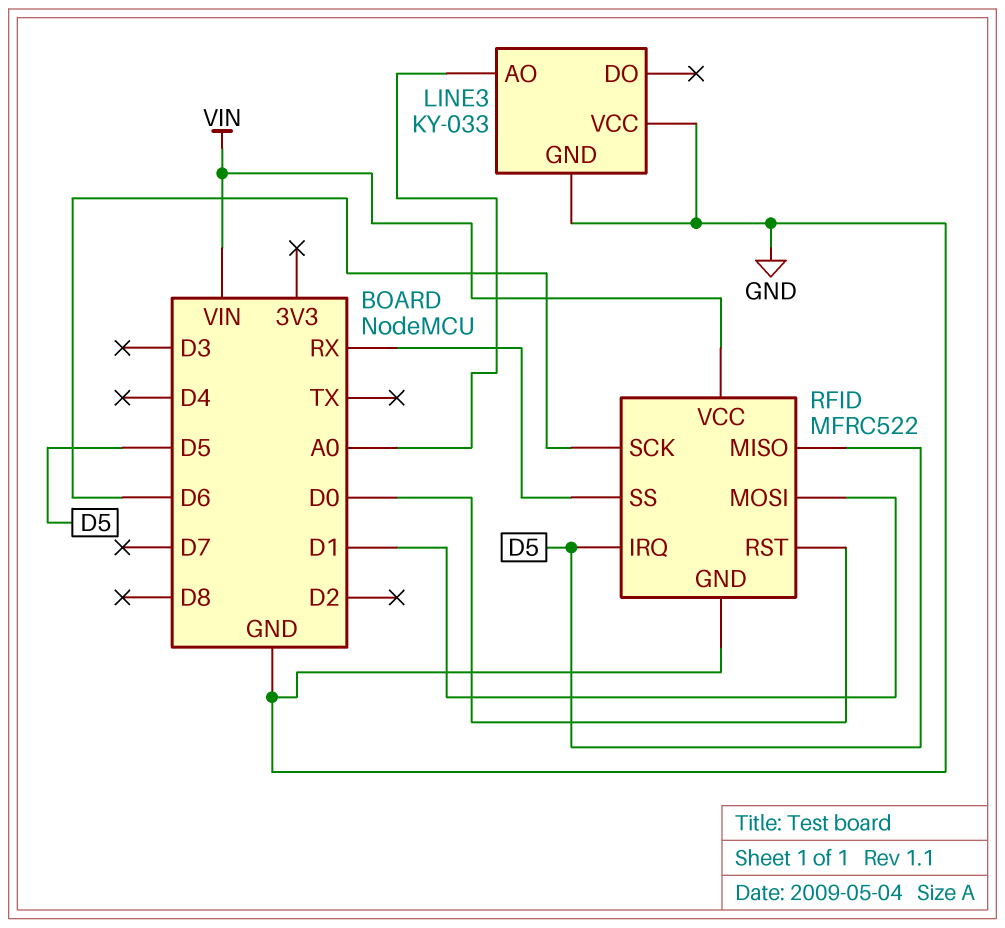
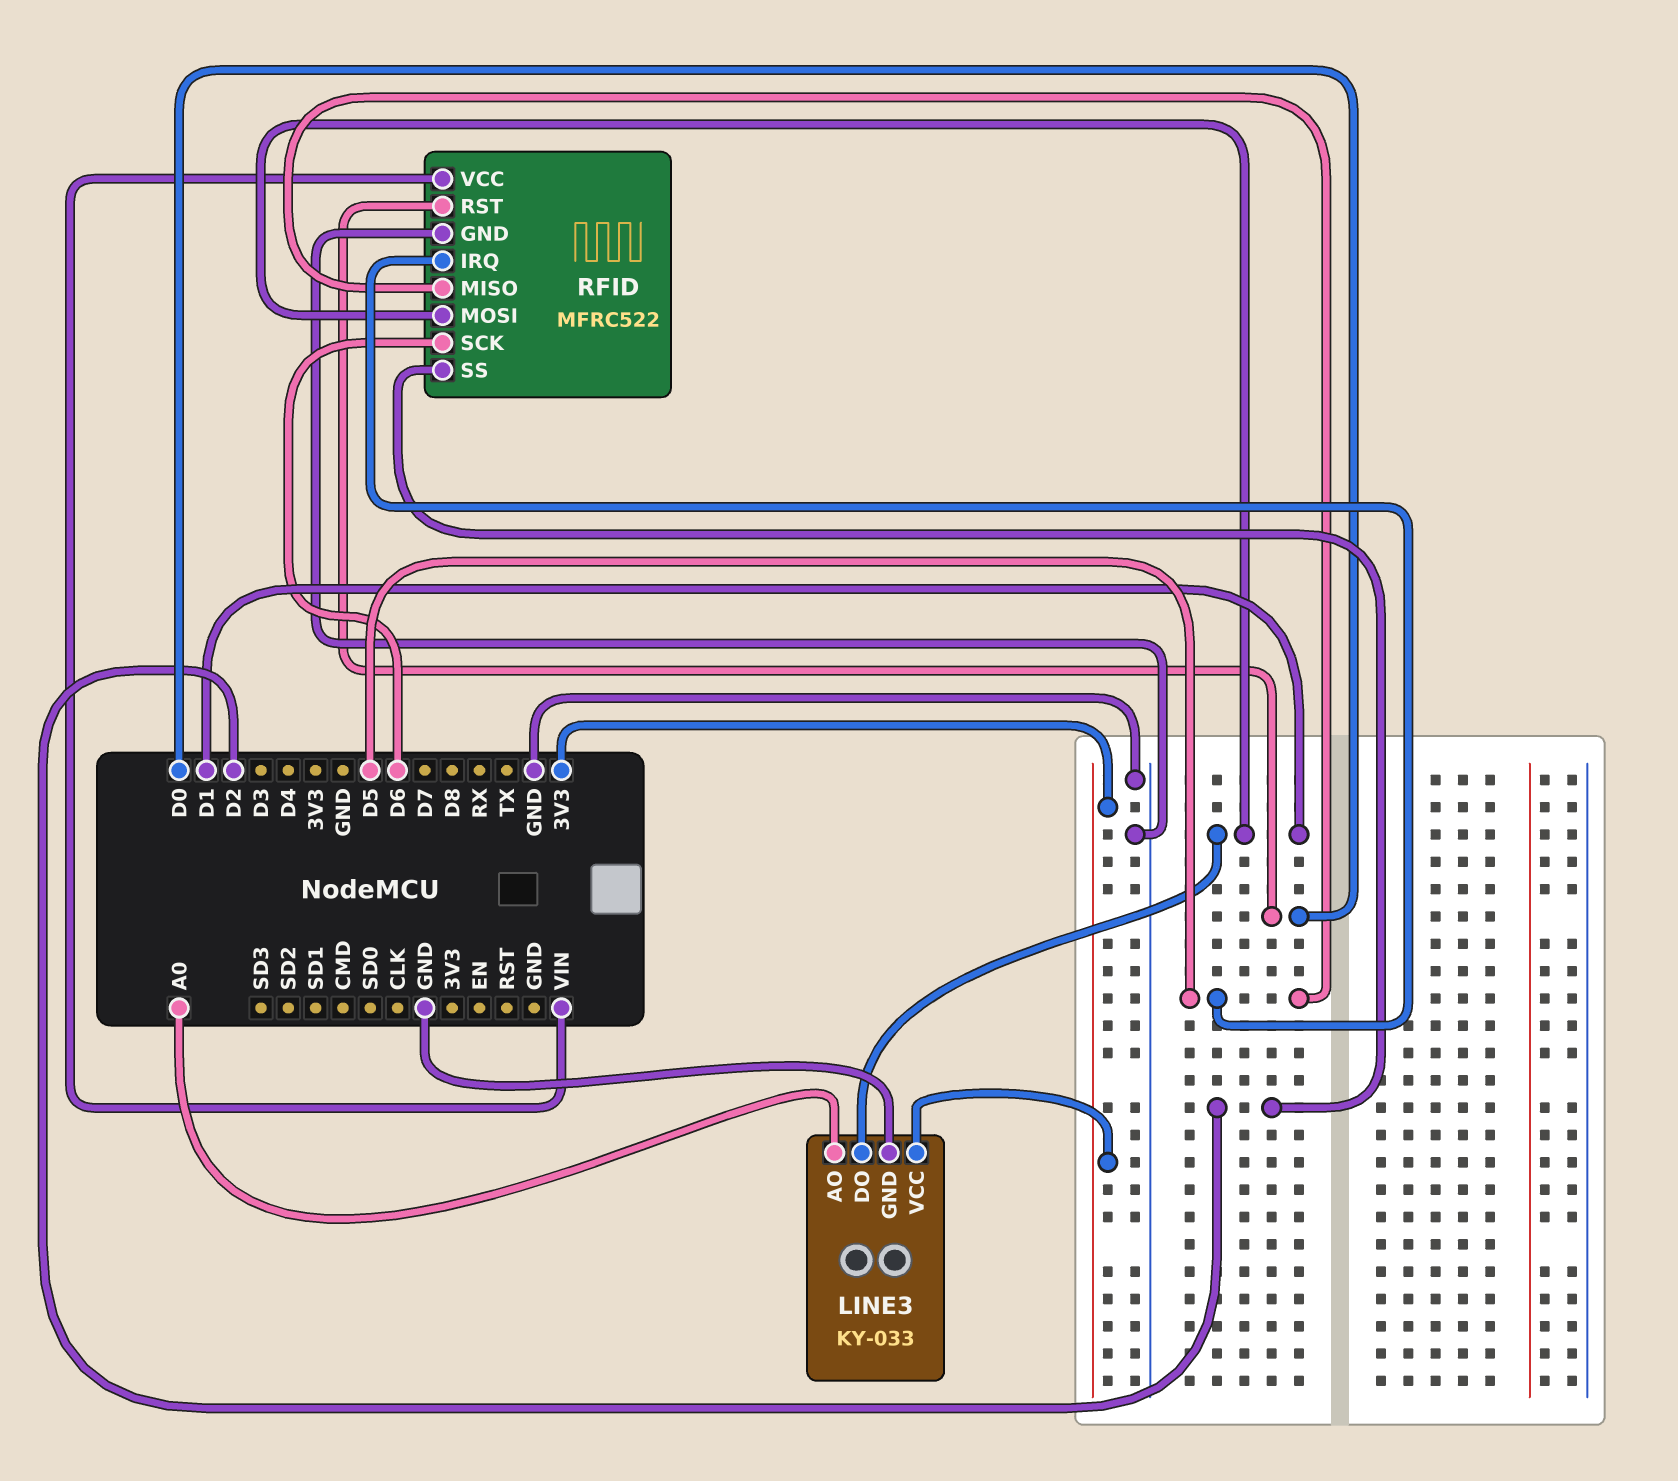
LINE3 pin DO: none -> D1
LINE3 pin VCC: GND -> 3V3
RFID pin SS: RX -> D2

